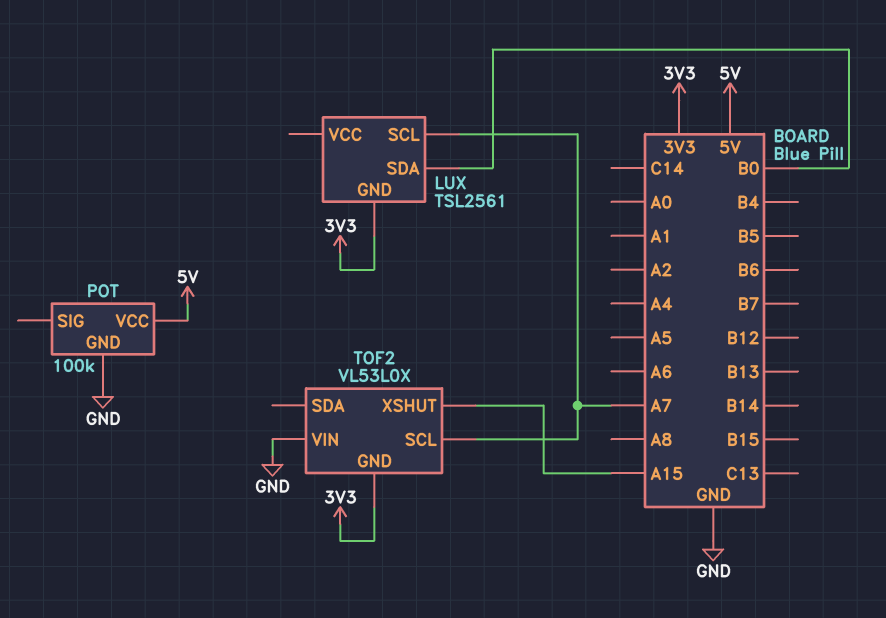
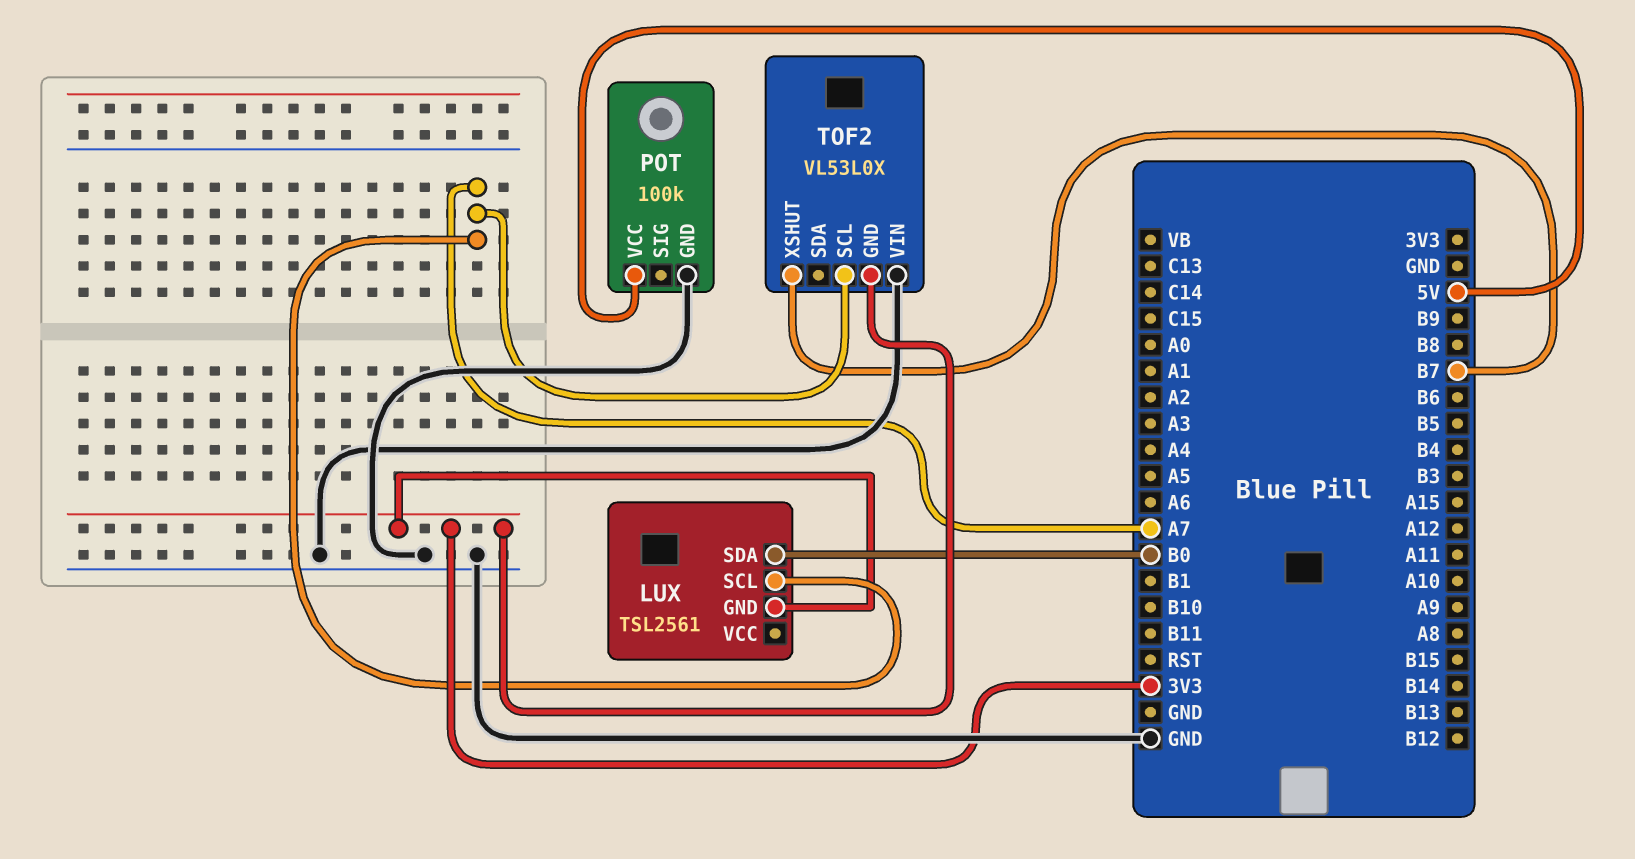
TOF2 pin XSHUT: A15 -> B7

